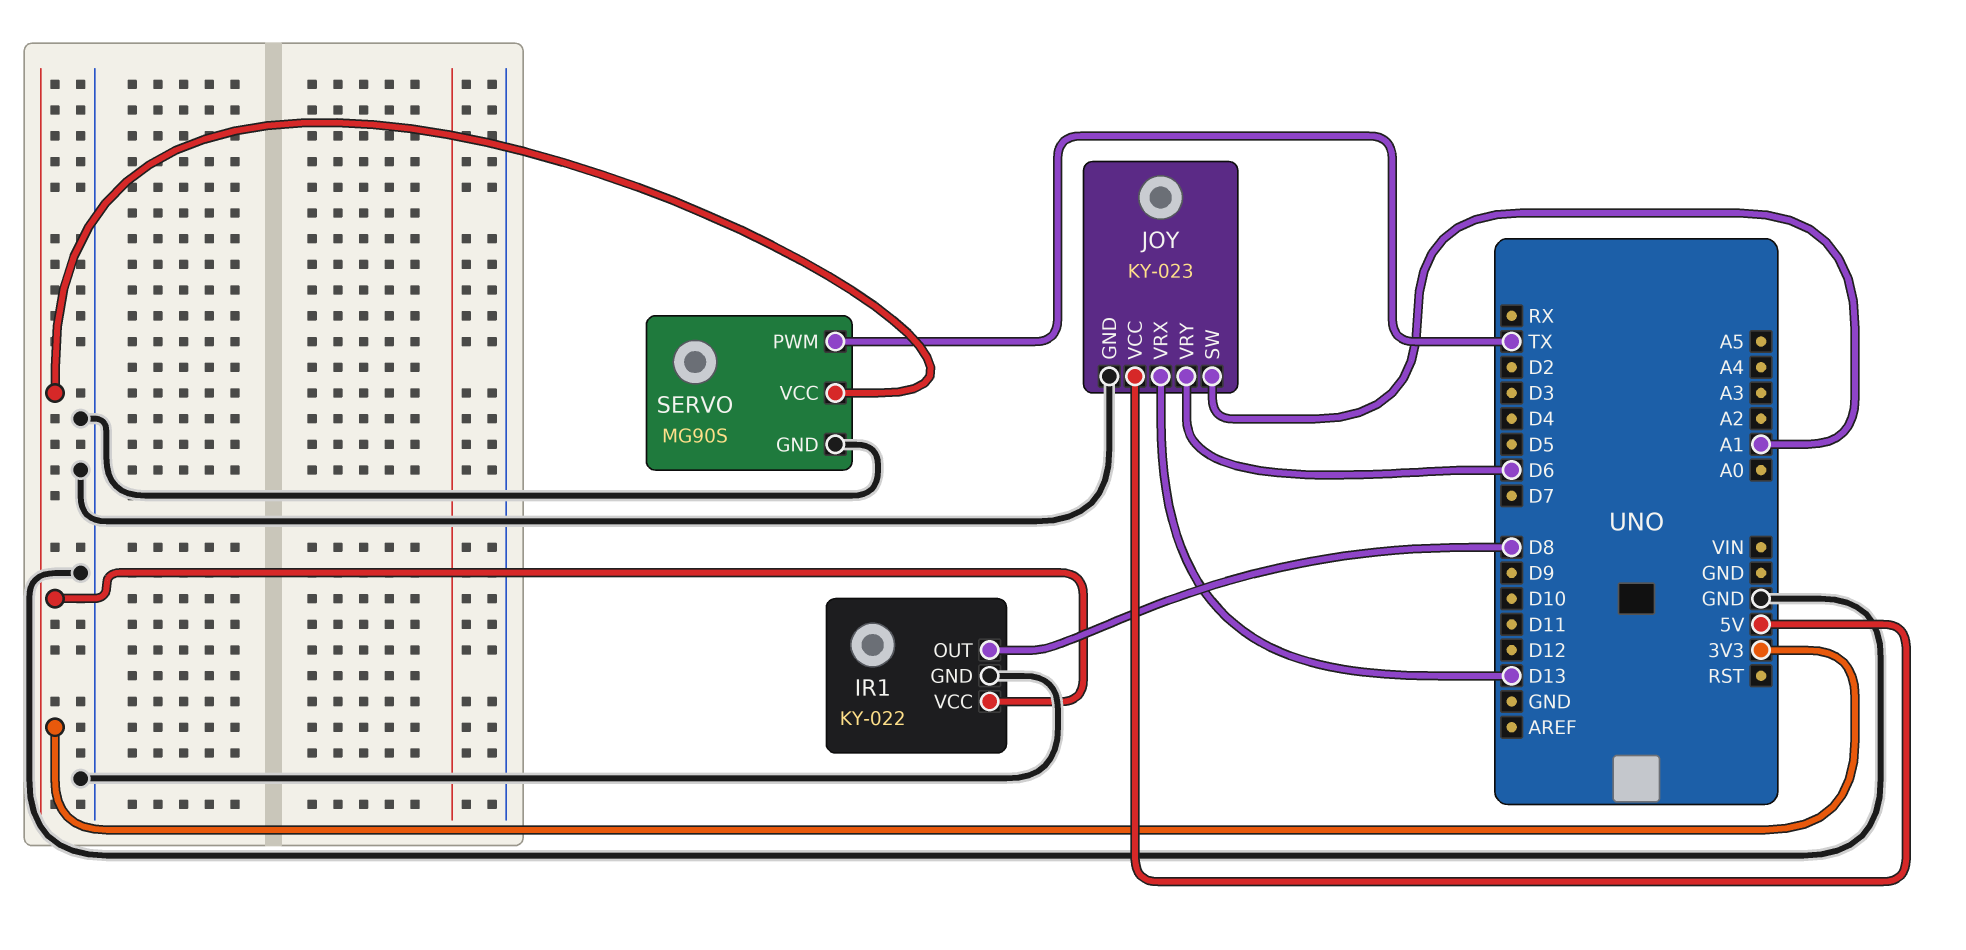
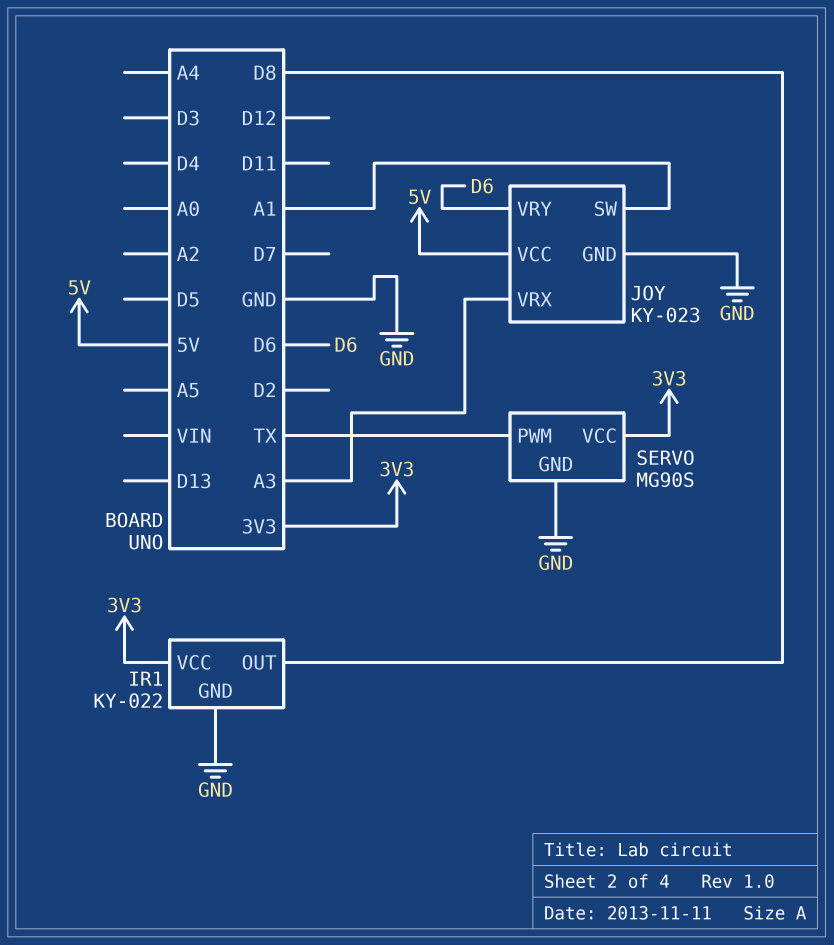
JOY pin VRX: D13 -> A3

